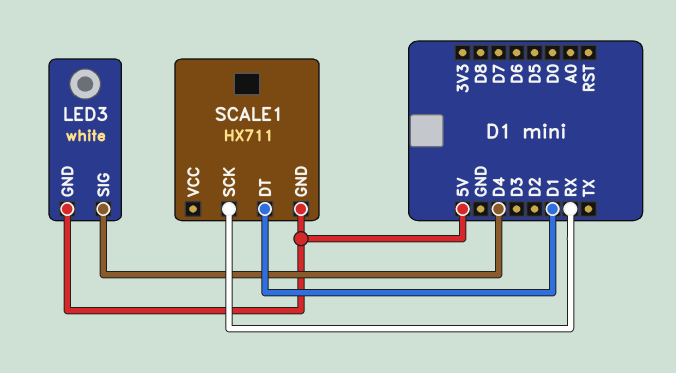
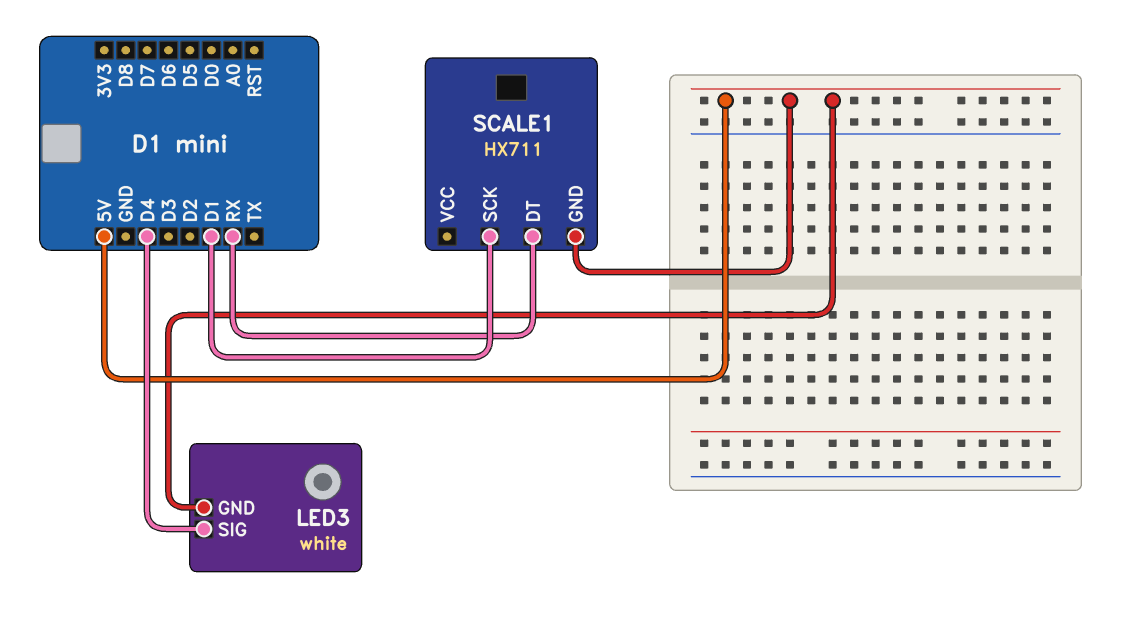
SCALE1 pin DT: D1 -> RX
SCALE1 pin SCK: RX -> D1

